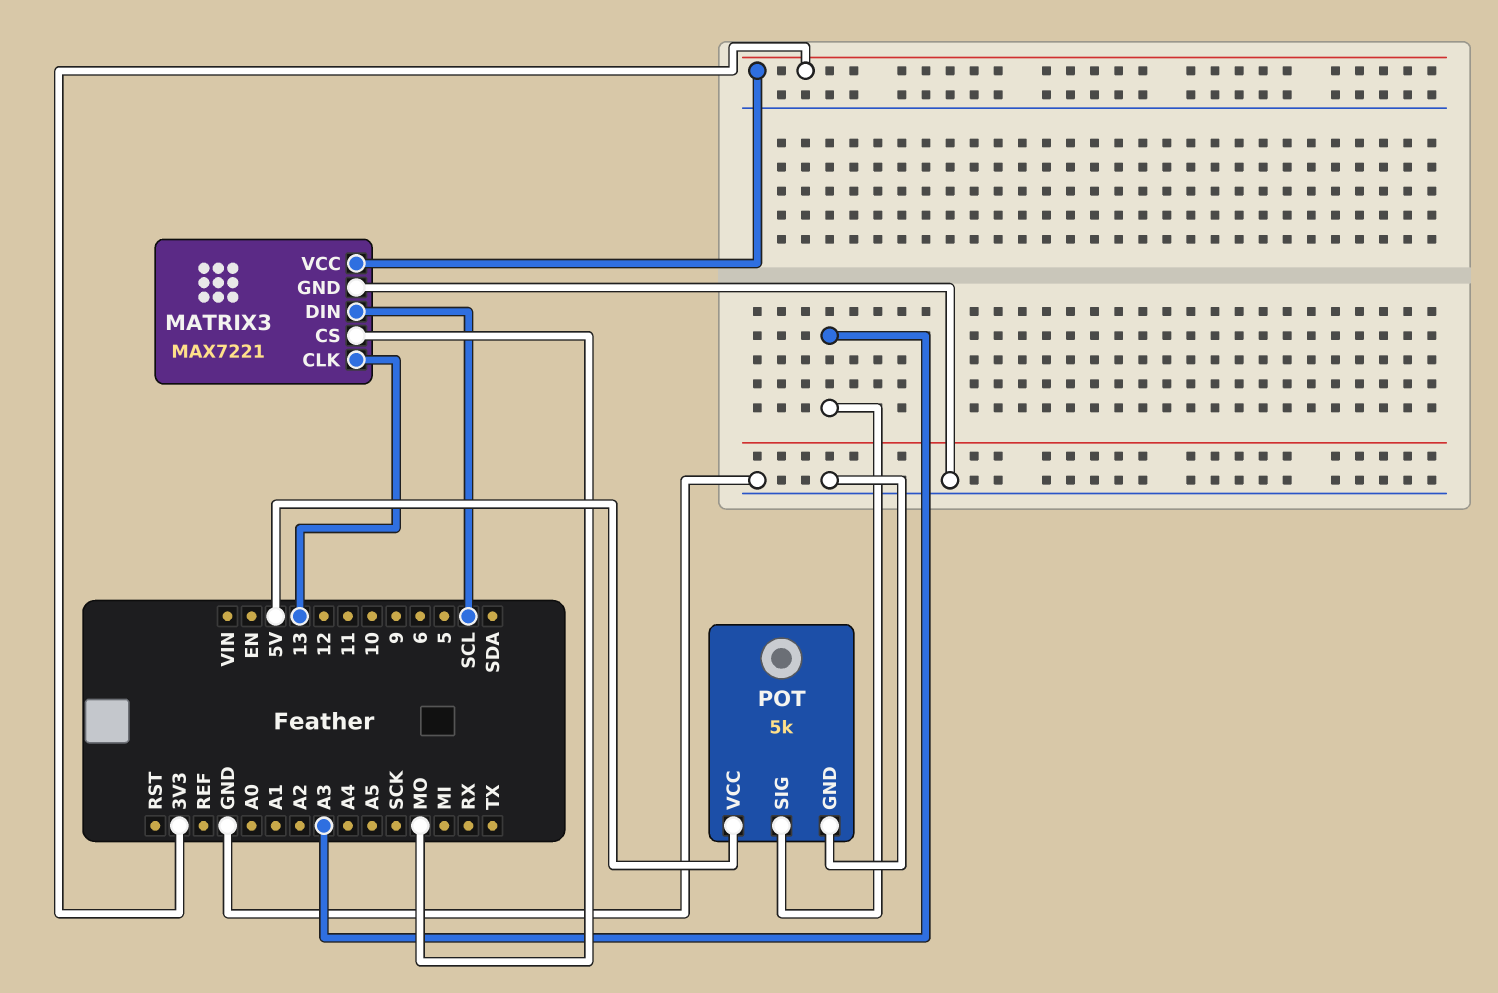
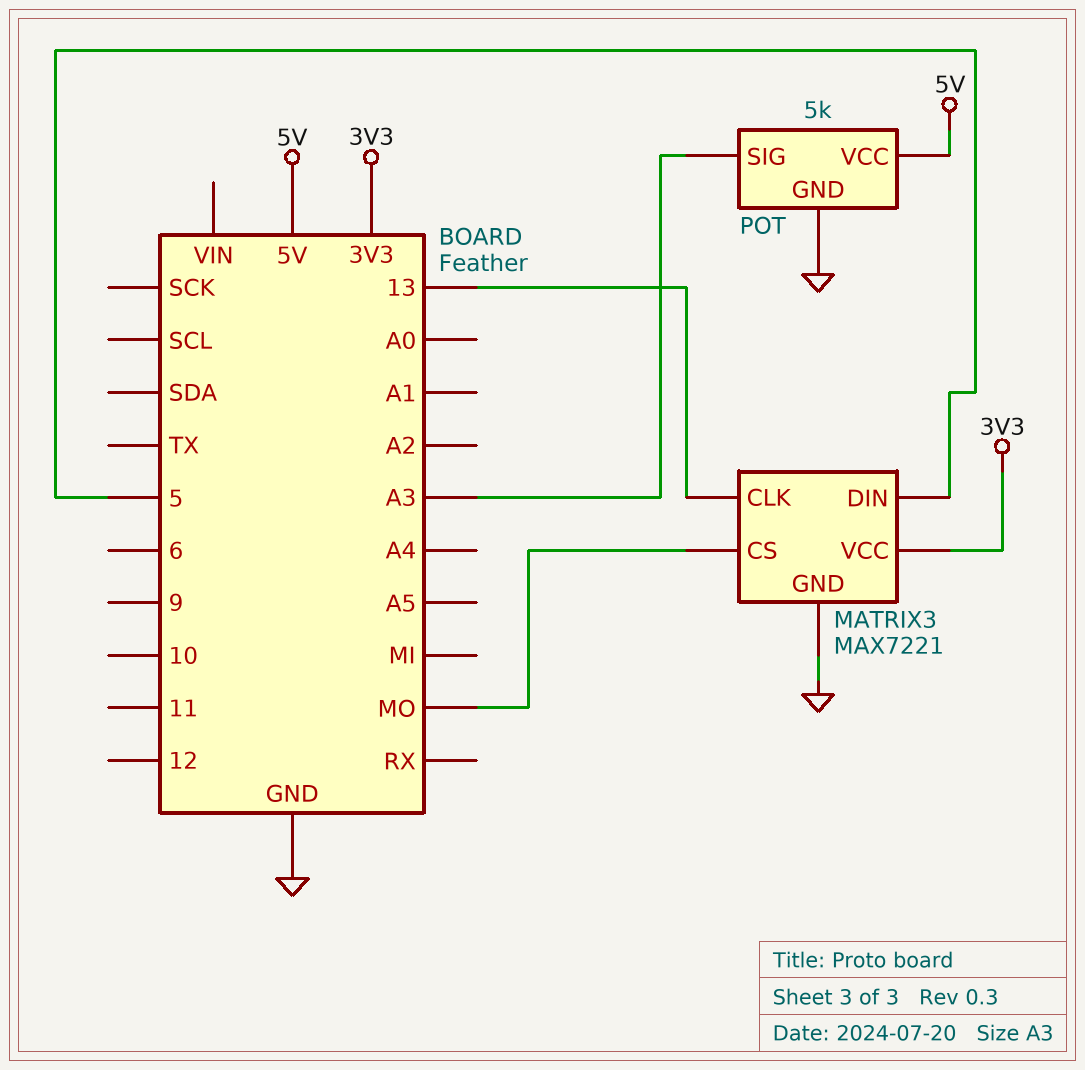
MATRIX3 pin DIN: SCL -> 5

